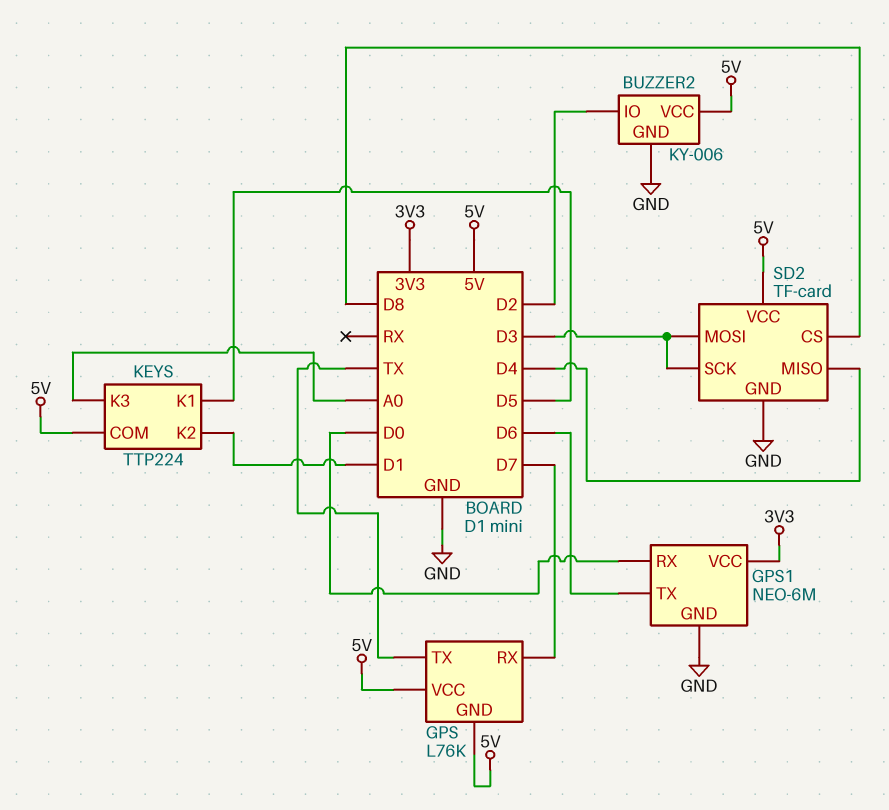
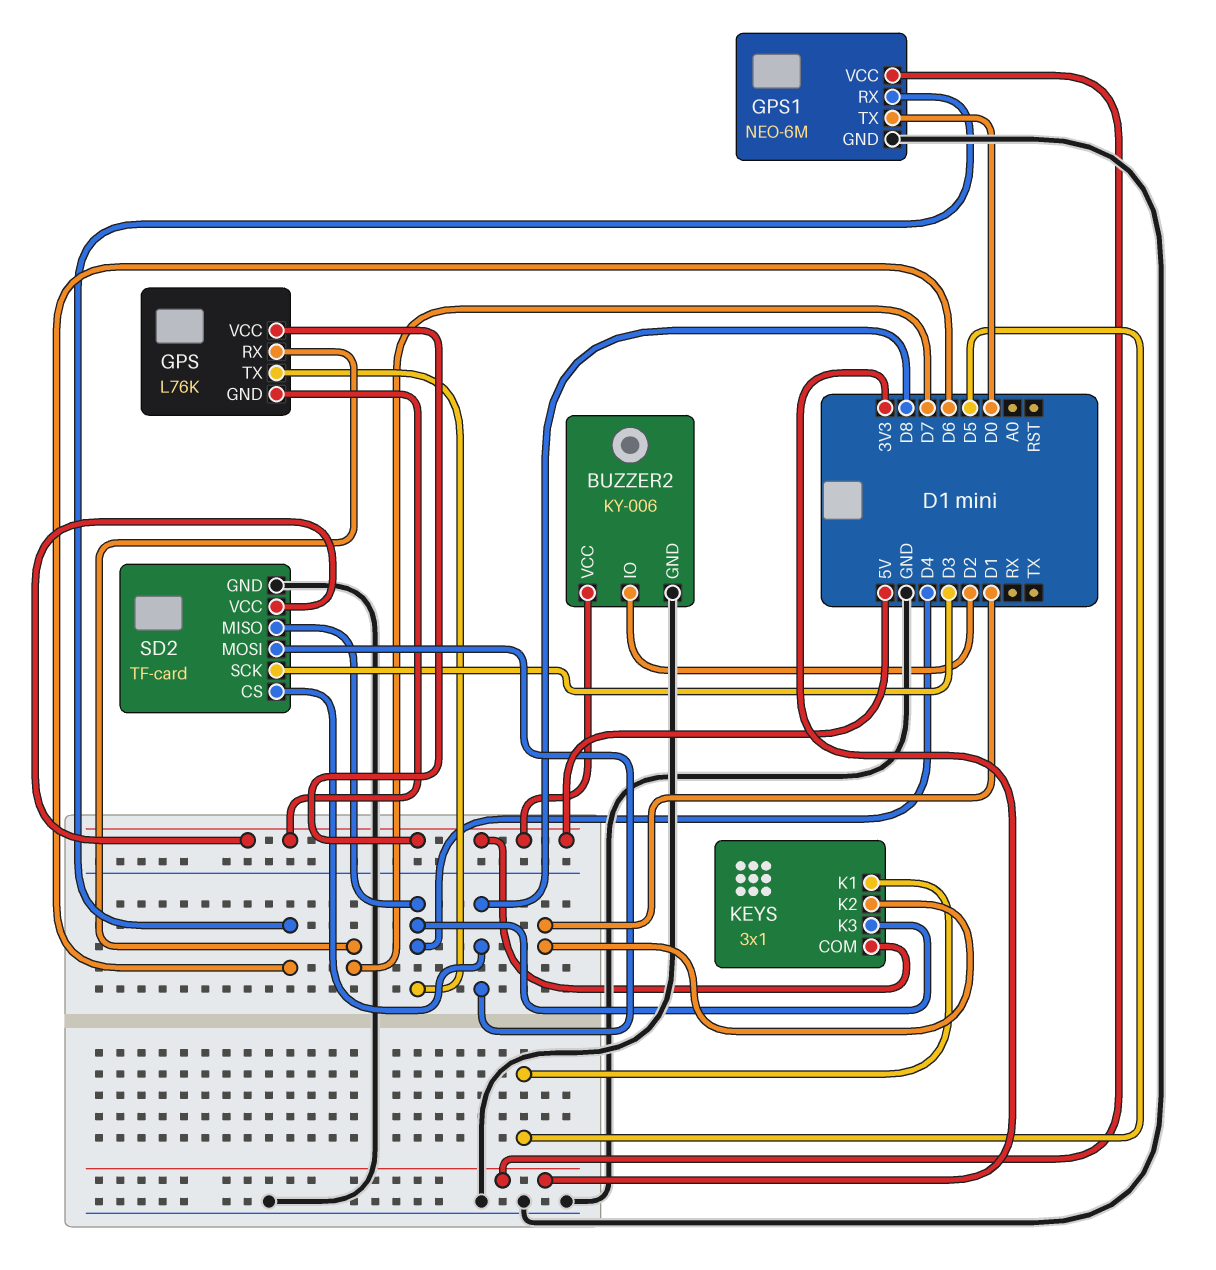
GPS pin TX: TX -> D4
GPS1 pin RX: D0 -> D6
GPS1 pin TX: D6 -> D0
KEYS: TTP224 -> 3x1
KEYS pin K3: A0 -> D4
SD2 pin MOSI: D3 -> D8

